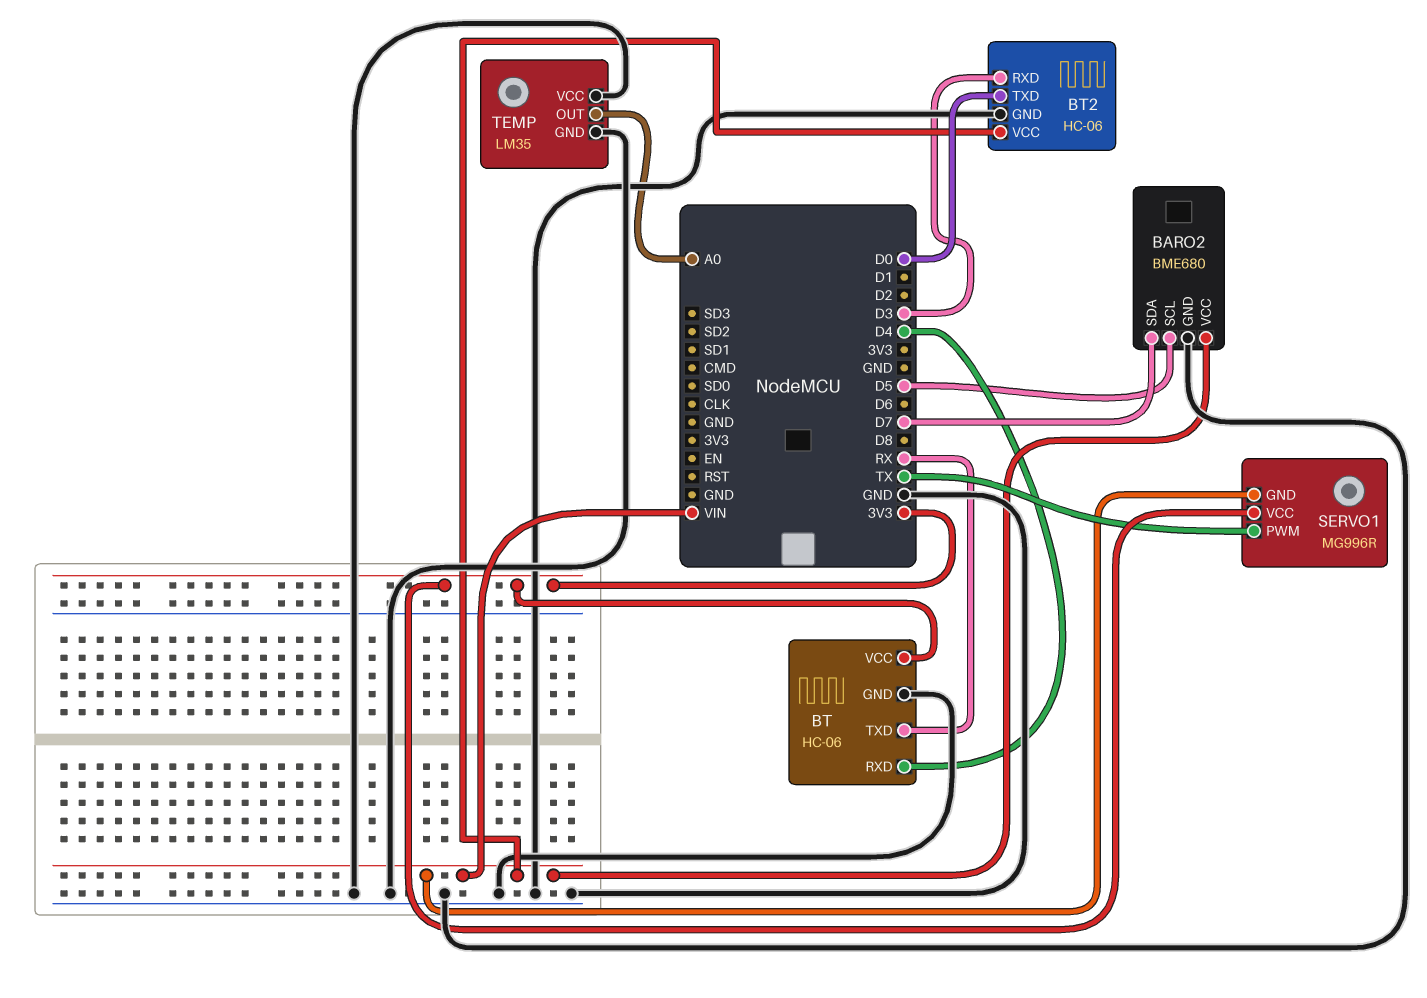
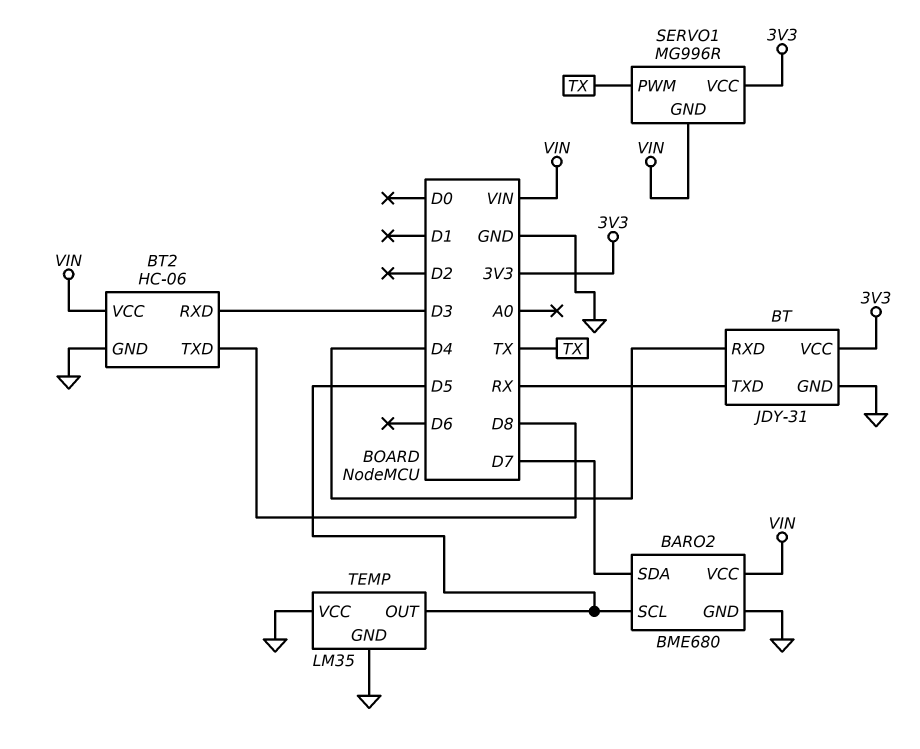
BT: HC-06 -> JDY-31
BT2 pin TXD: D0 -> D8
TEMP pin OUT: A0 -> D5

